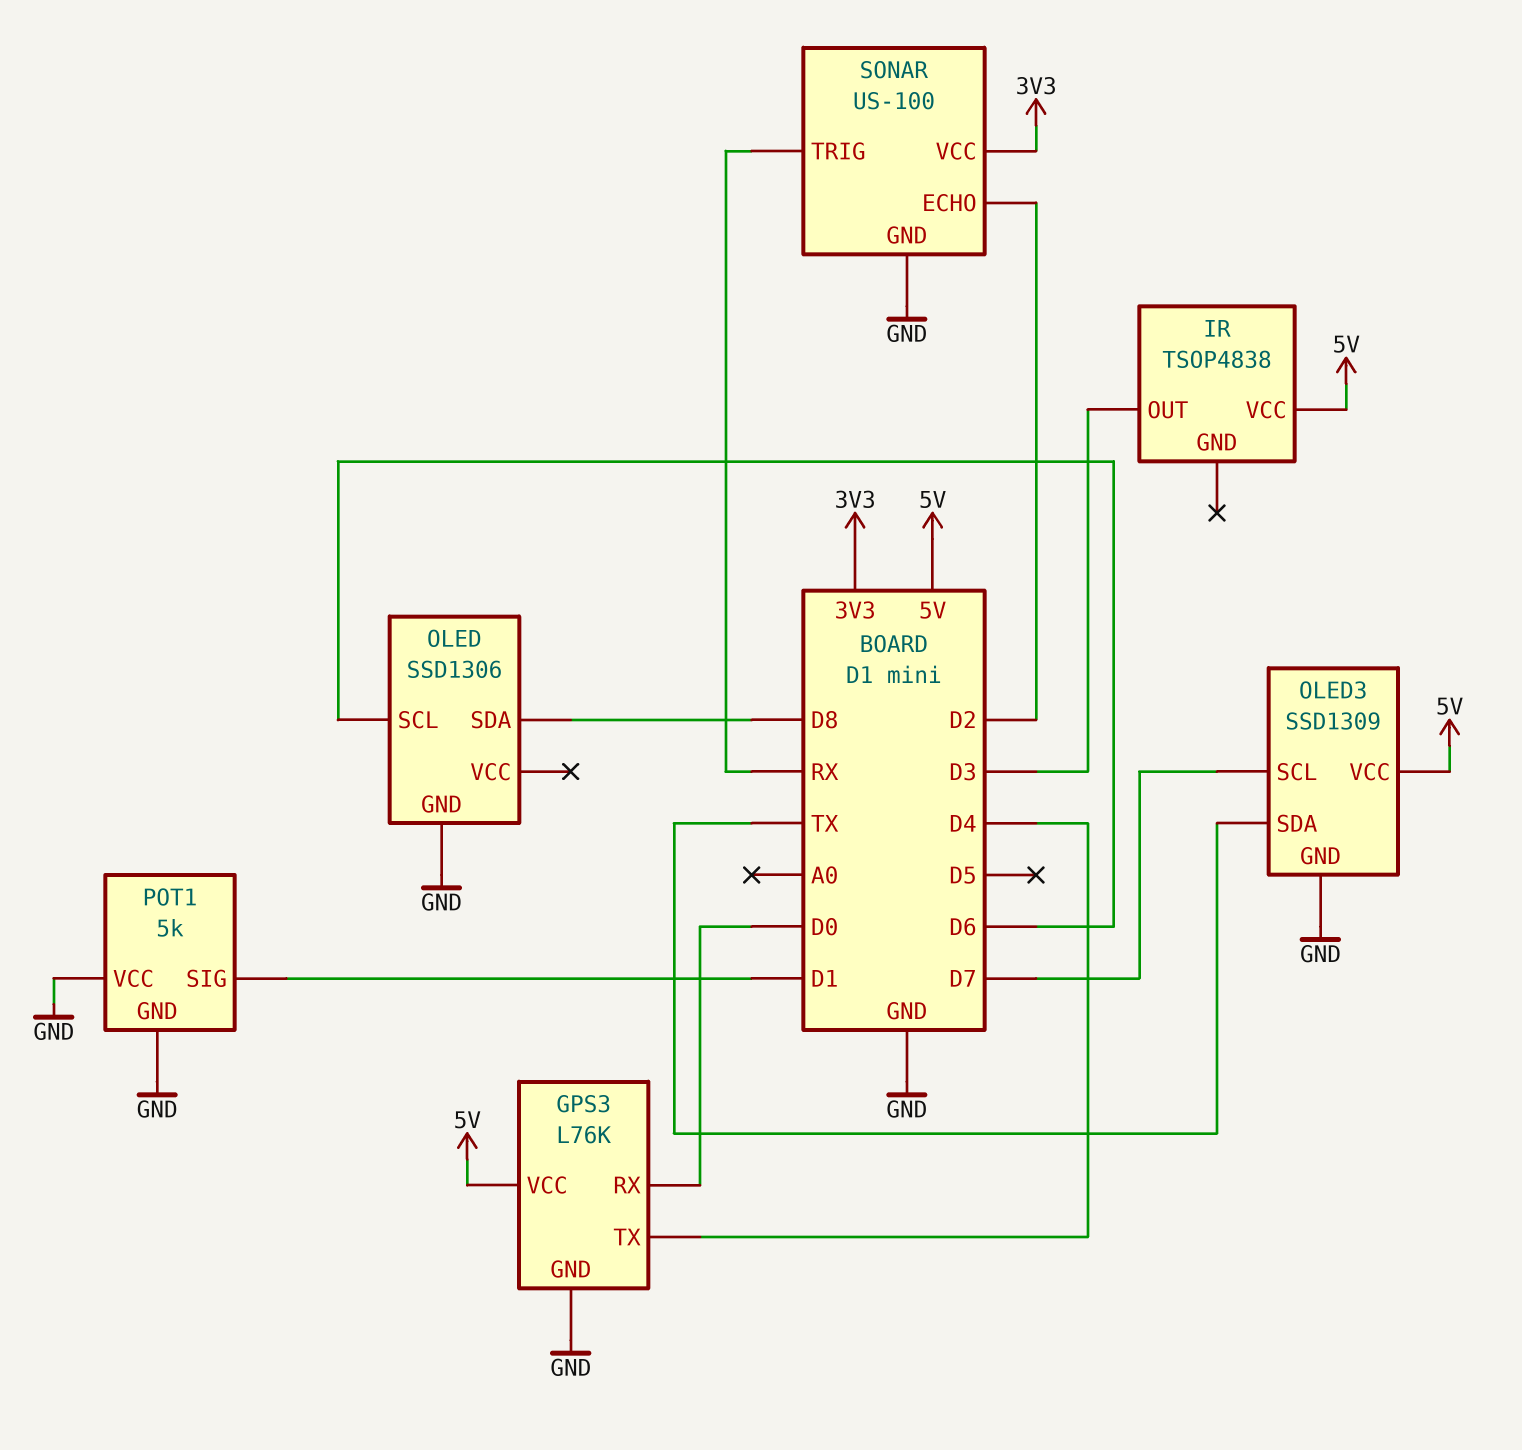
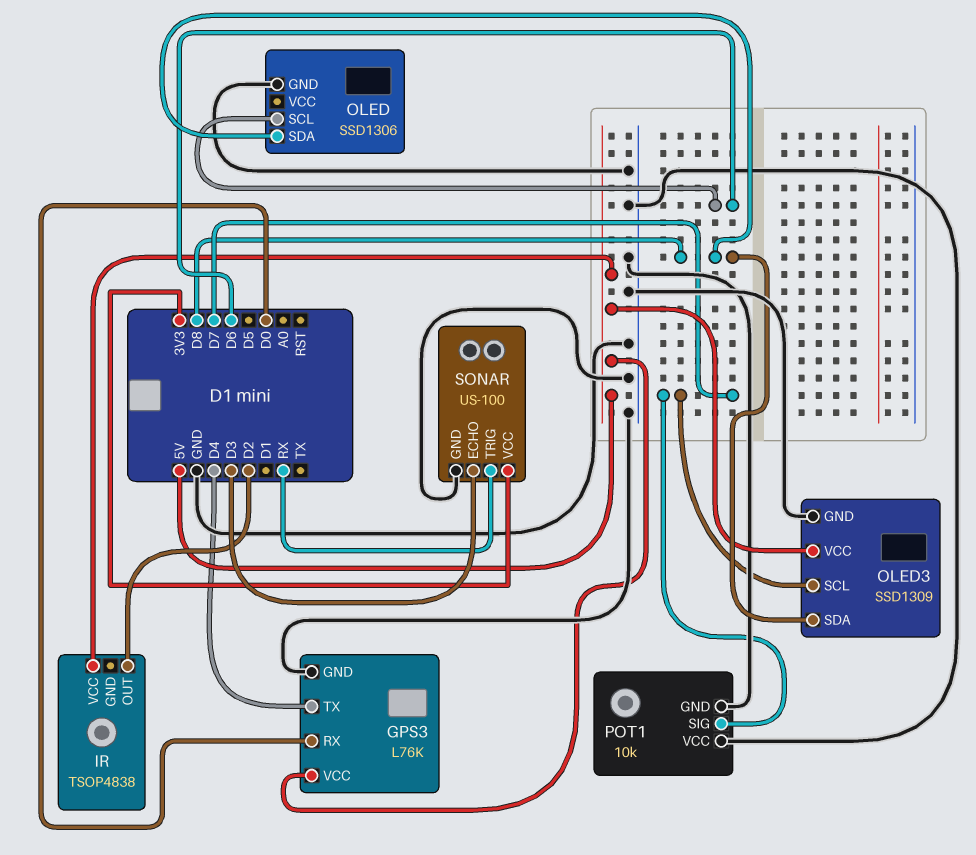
IR pin OUT: D3 -> D2
OLED3 pin SDA: TX -> D8
POT1: 5k -> 10k
POT1 pin SIG: D1 -> D7
SONAR pin ECHO: D2 -> D3

